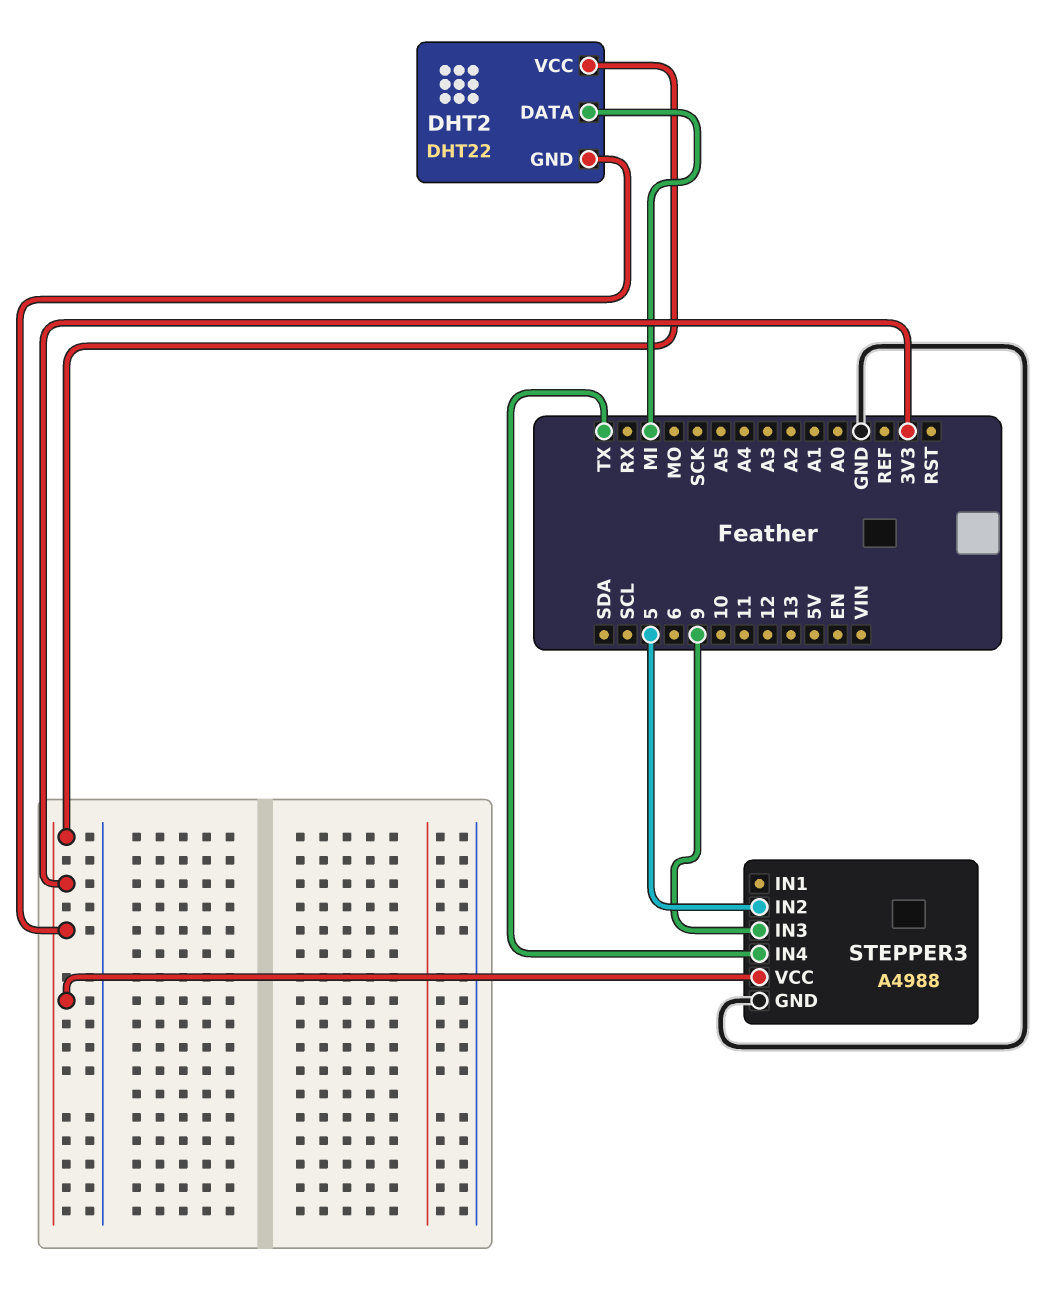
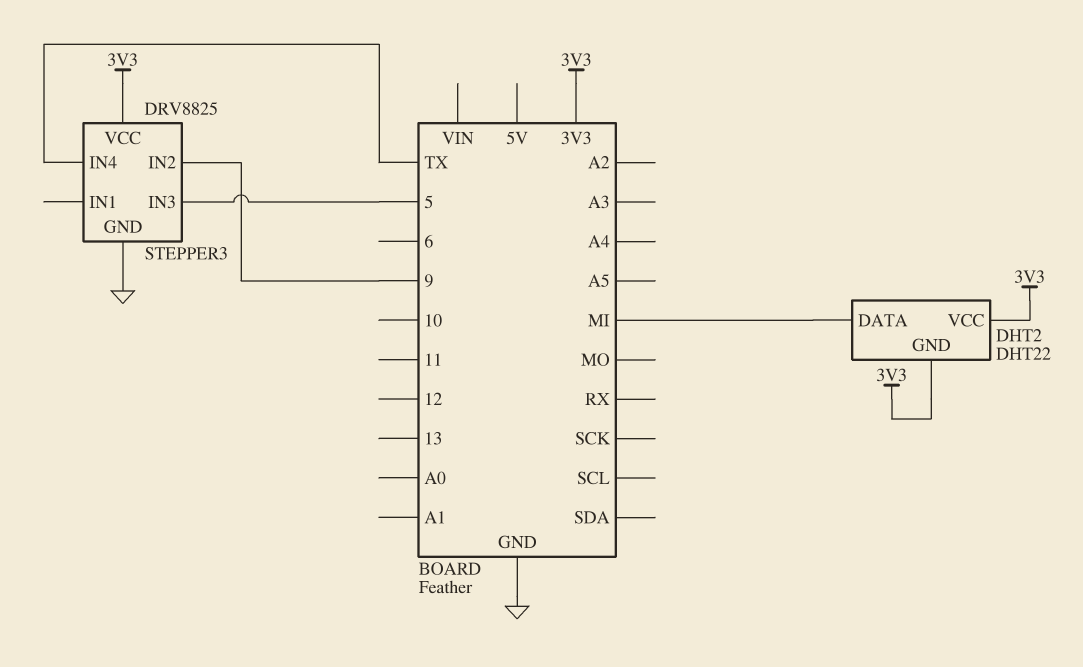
STEPPER3: A4988 -> DRV8825
STEPPER3 pin IN2: 5 -> 9
STEPPER3 pin IN3: 9 -> 5

